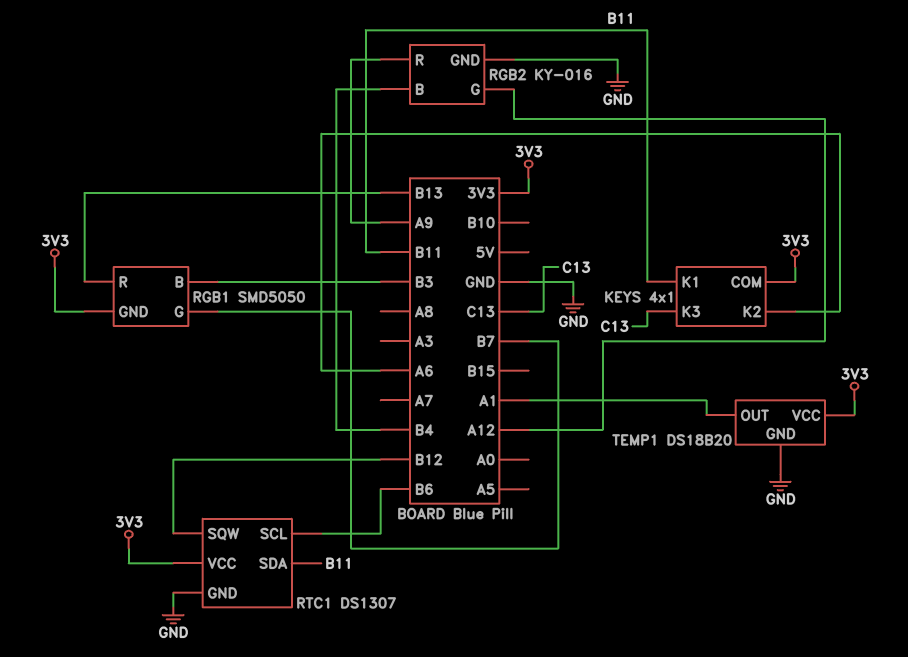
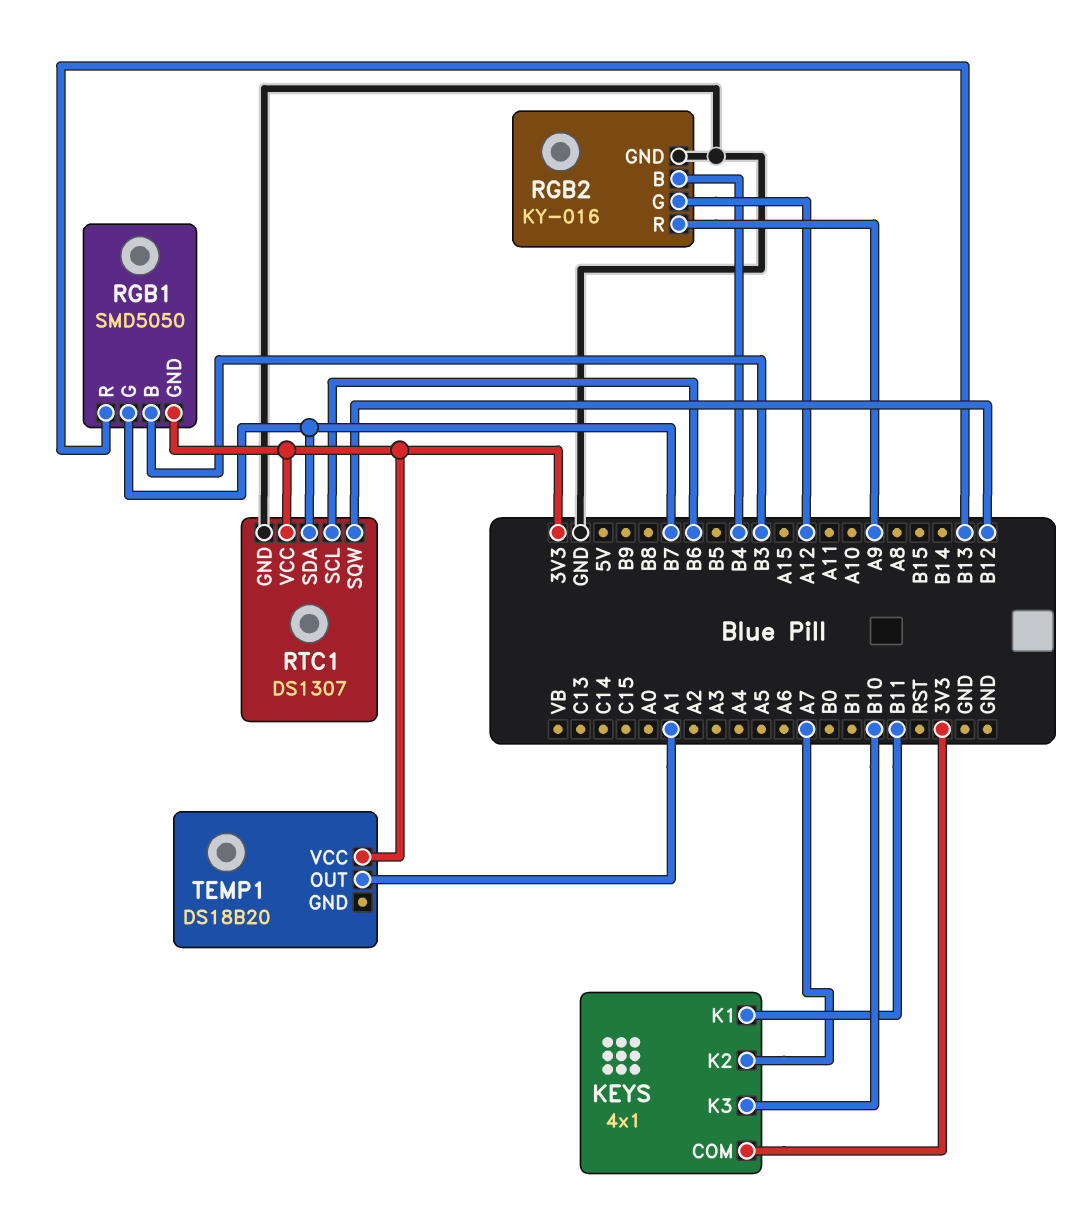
KEYS pin K2: A6 -> A7
KEYS pin K3: C13 -> B10
RTC1 pin SDA: B11 -> B7
TEMP1 pin GND: GND -> none

